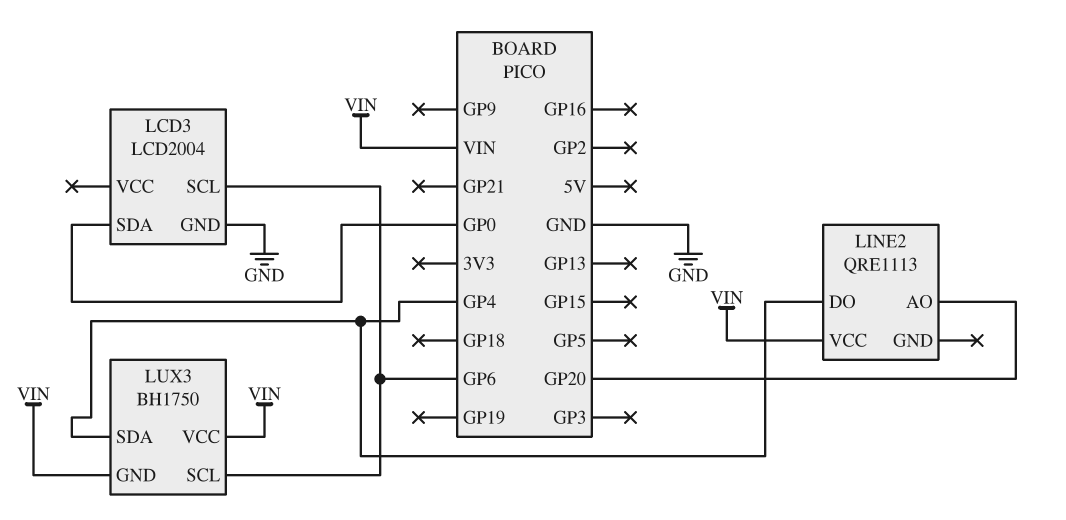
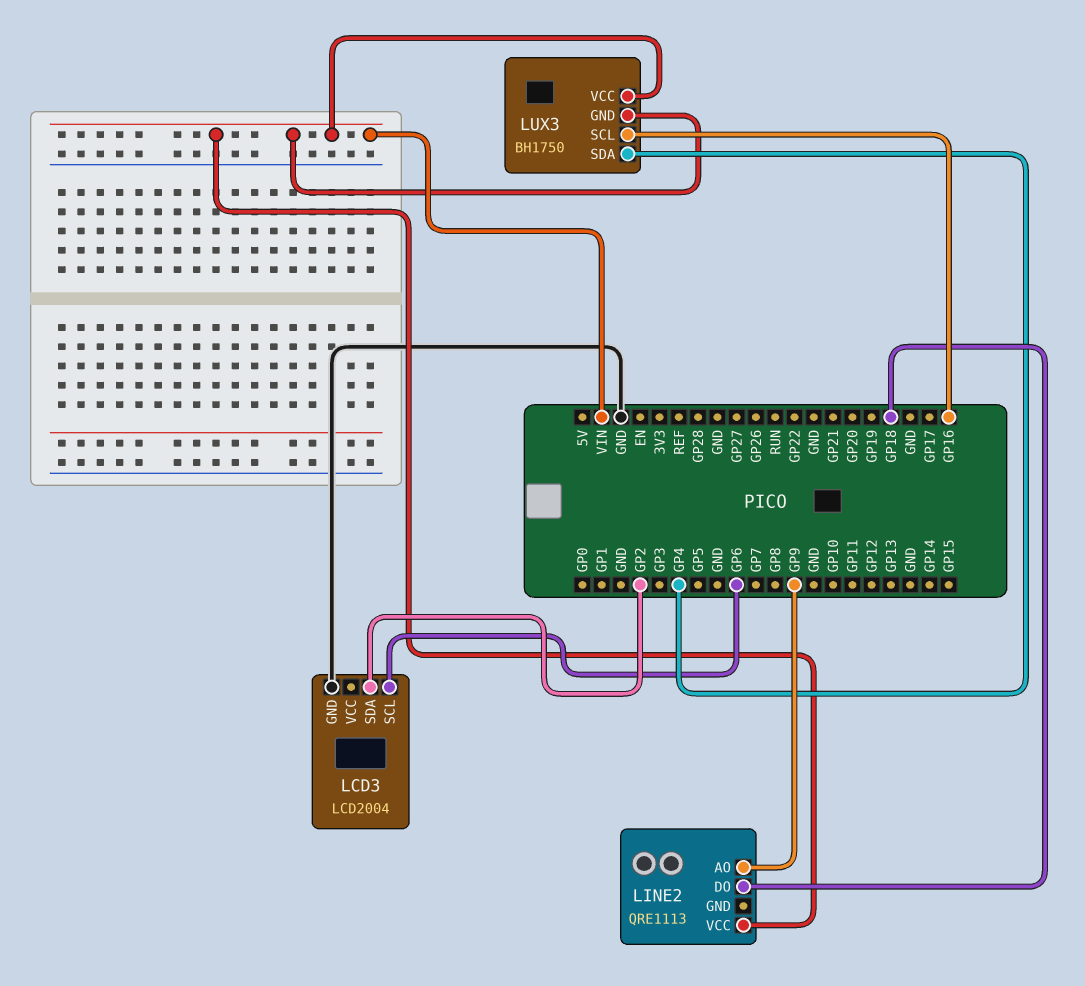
LCD3 pin SDA: GP0 -> GP2
LINE2 pin AO: GP20 -> GP9
LINE2 pin DO: GP4 -> GP18
LUX3 pin SCL: GP6 -> GP16

